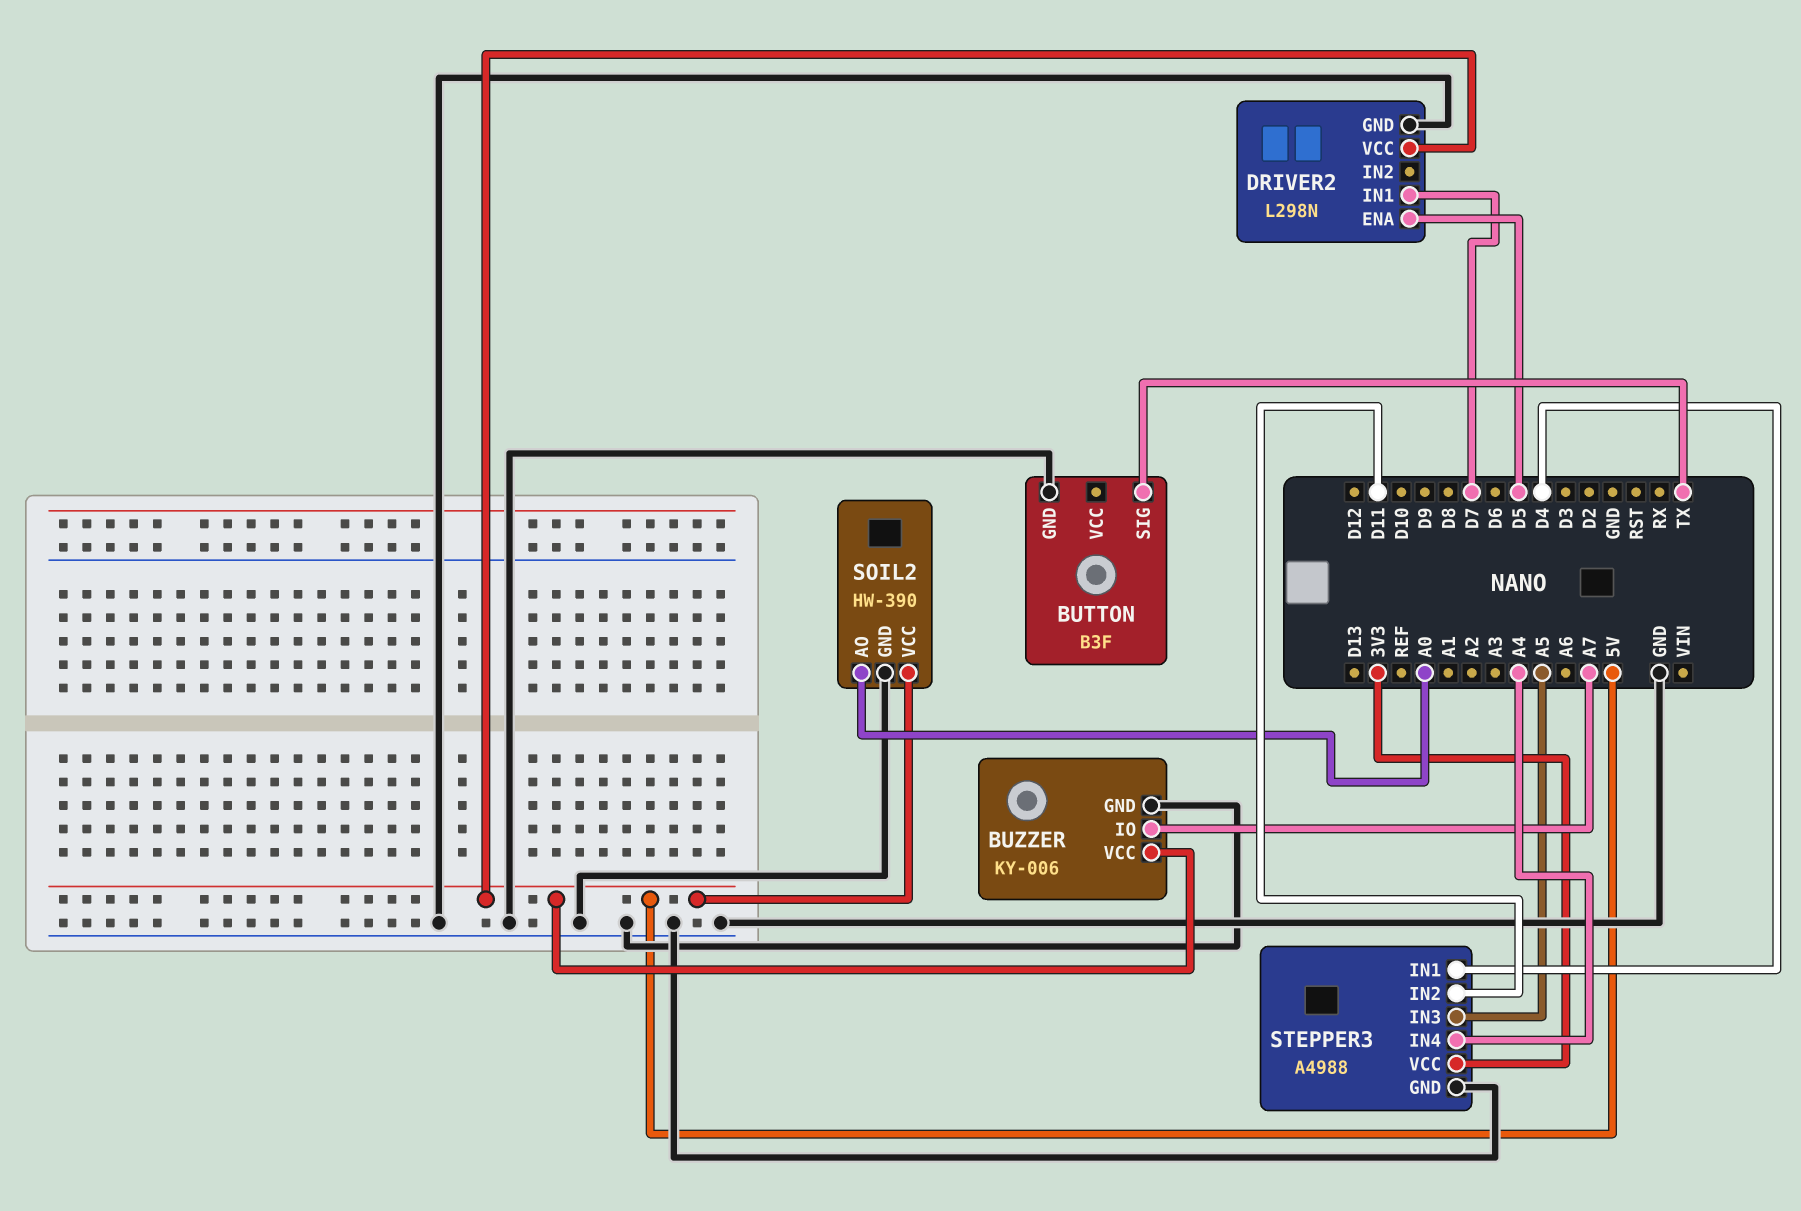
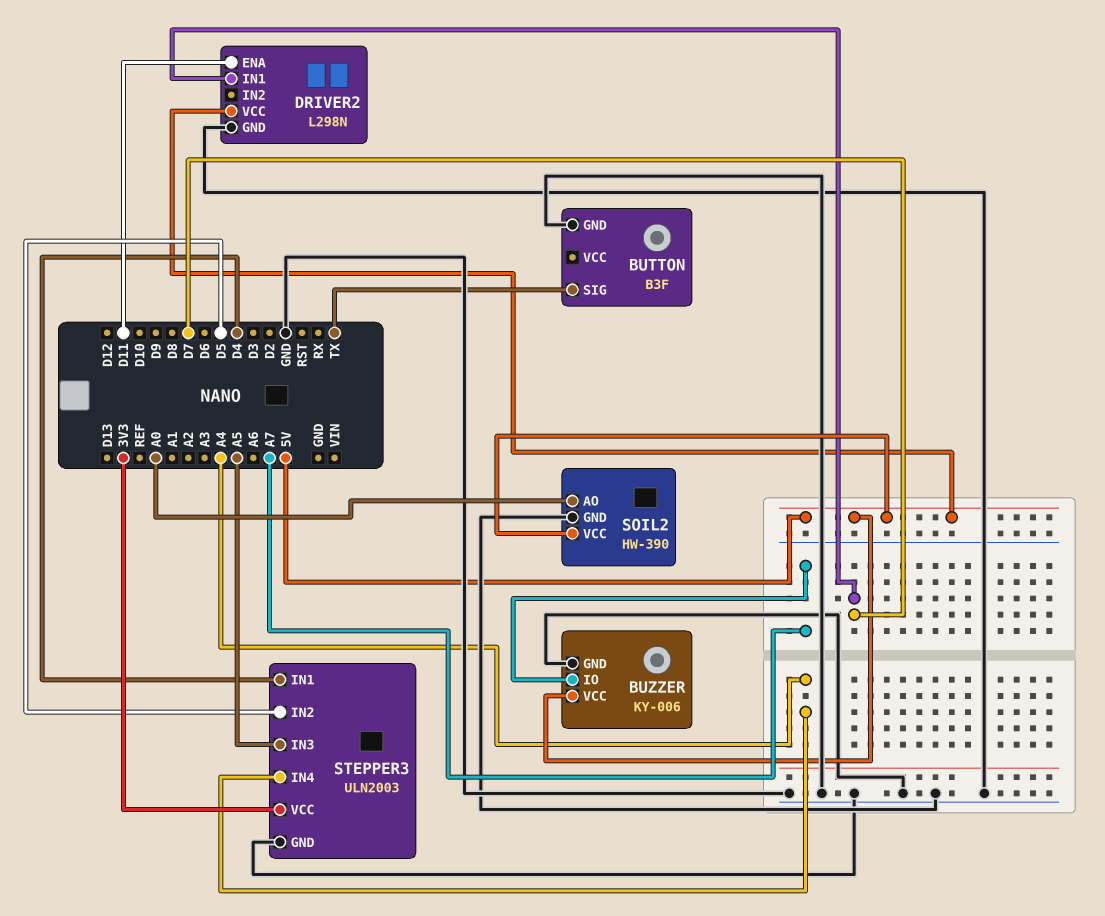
DRIVER2 pin ENA: D5 -> D11
STEPPER3: A4988 -> ULN2003
STEPPER3 pin IN2: D11 -> D5

